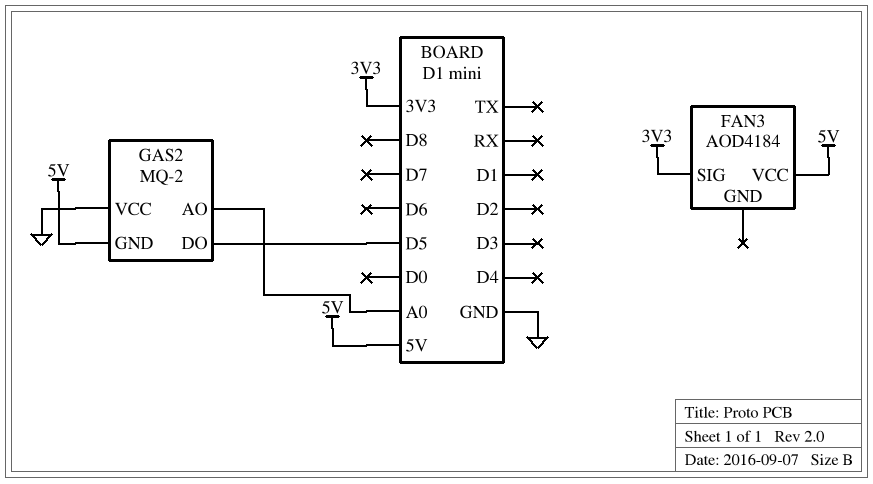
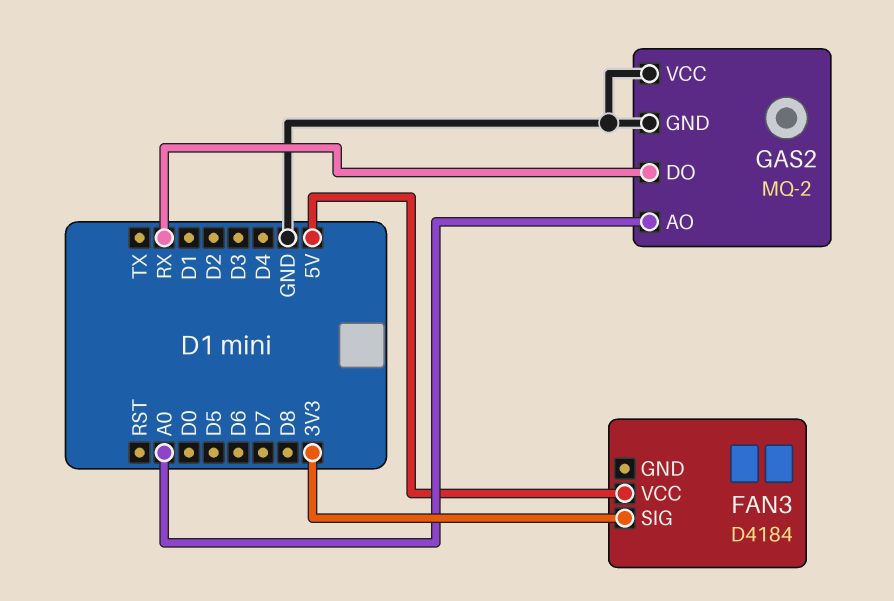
FAN3: AOD4184 -> D4184
GAS2 pin DO: D5 -> RX
GAS2 pin GND: 5V -> GND

